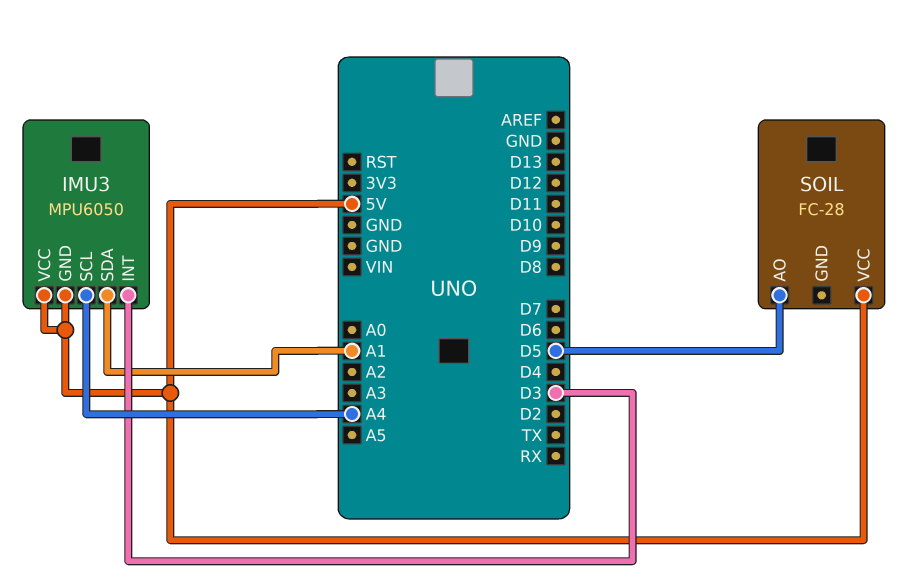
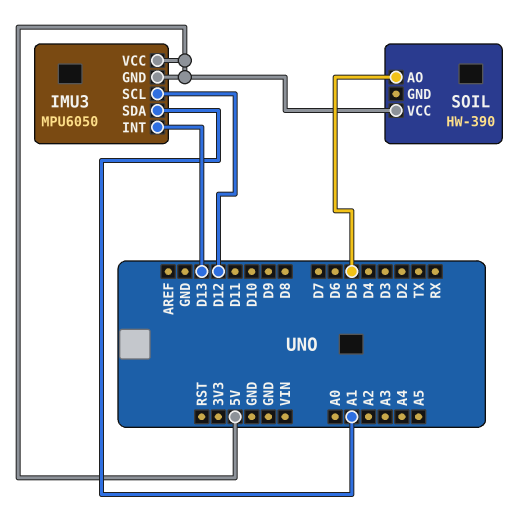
IMU3 pin INT: D3 -> D13
IMU3 pin SCL: A4 -> D12
SOIL: FC-28 -> HW-390

